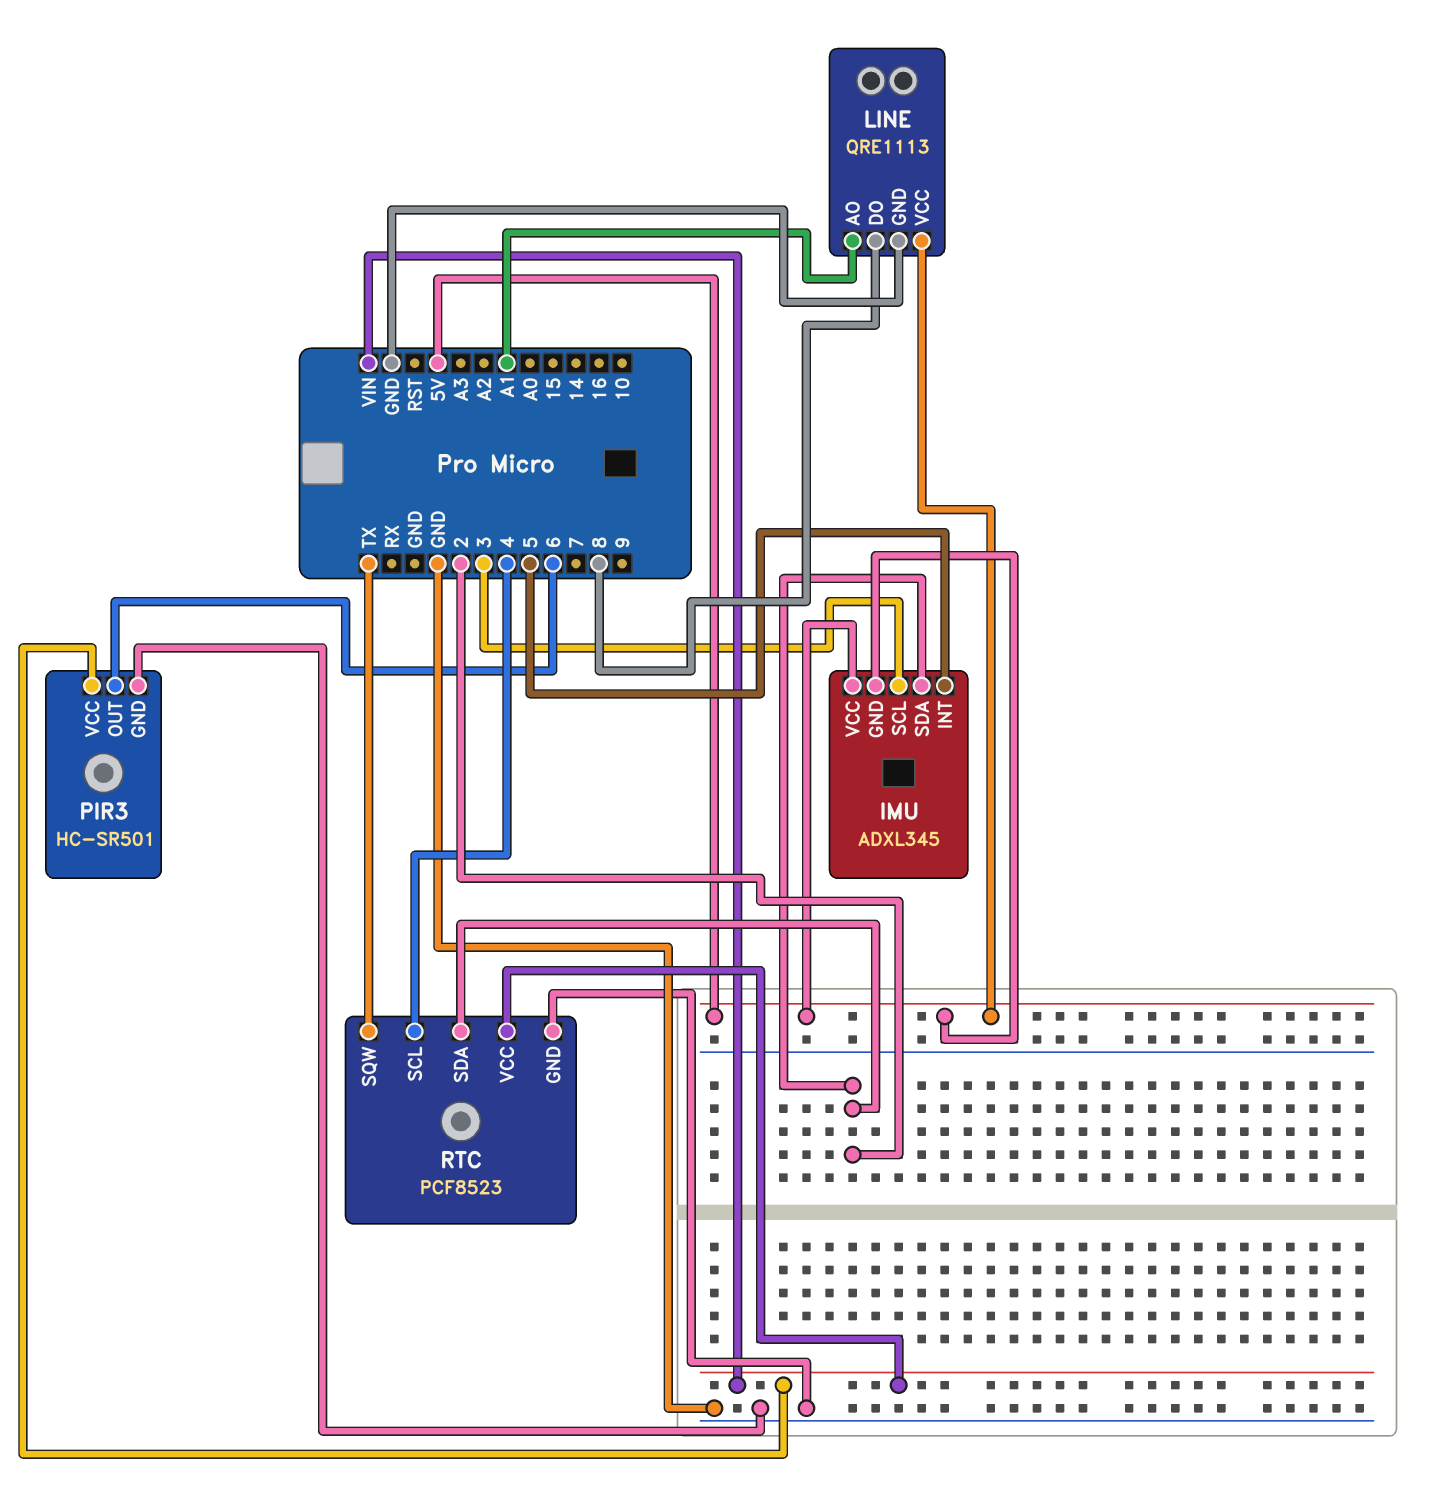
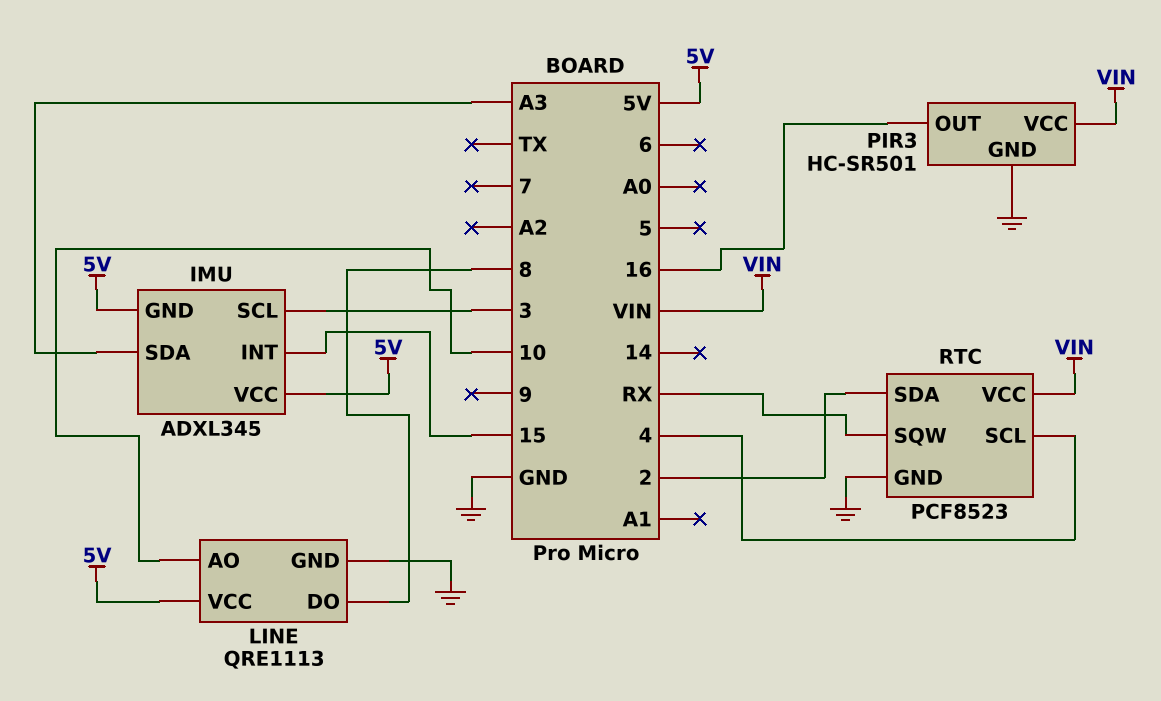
IMU pin INT: 5 -> 15
IMU pin SDA: 2 -> A3
LINE pin AO: A1 -> 10
PIR3 pin OUT: 6 -> 16
RTC pin SQW: TX -> RX

